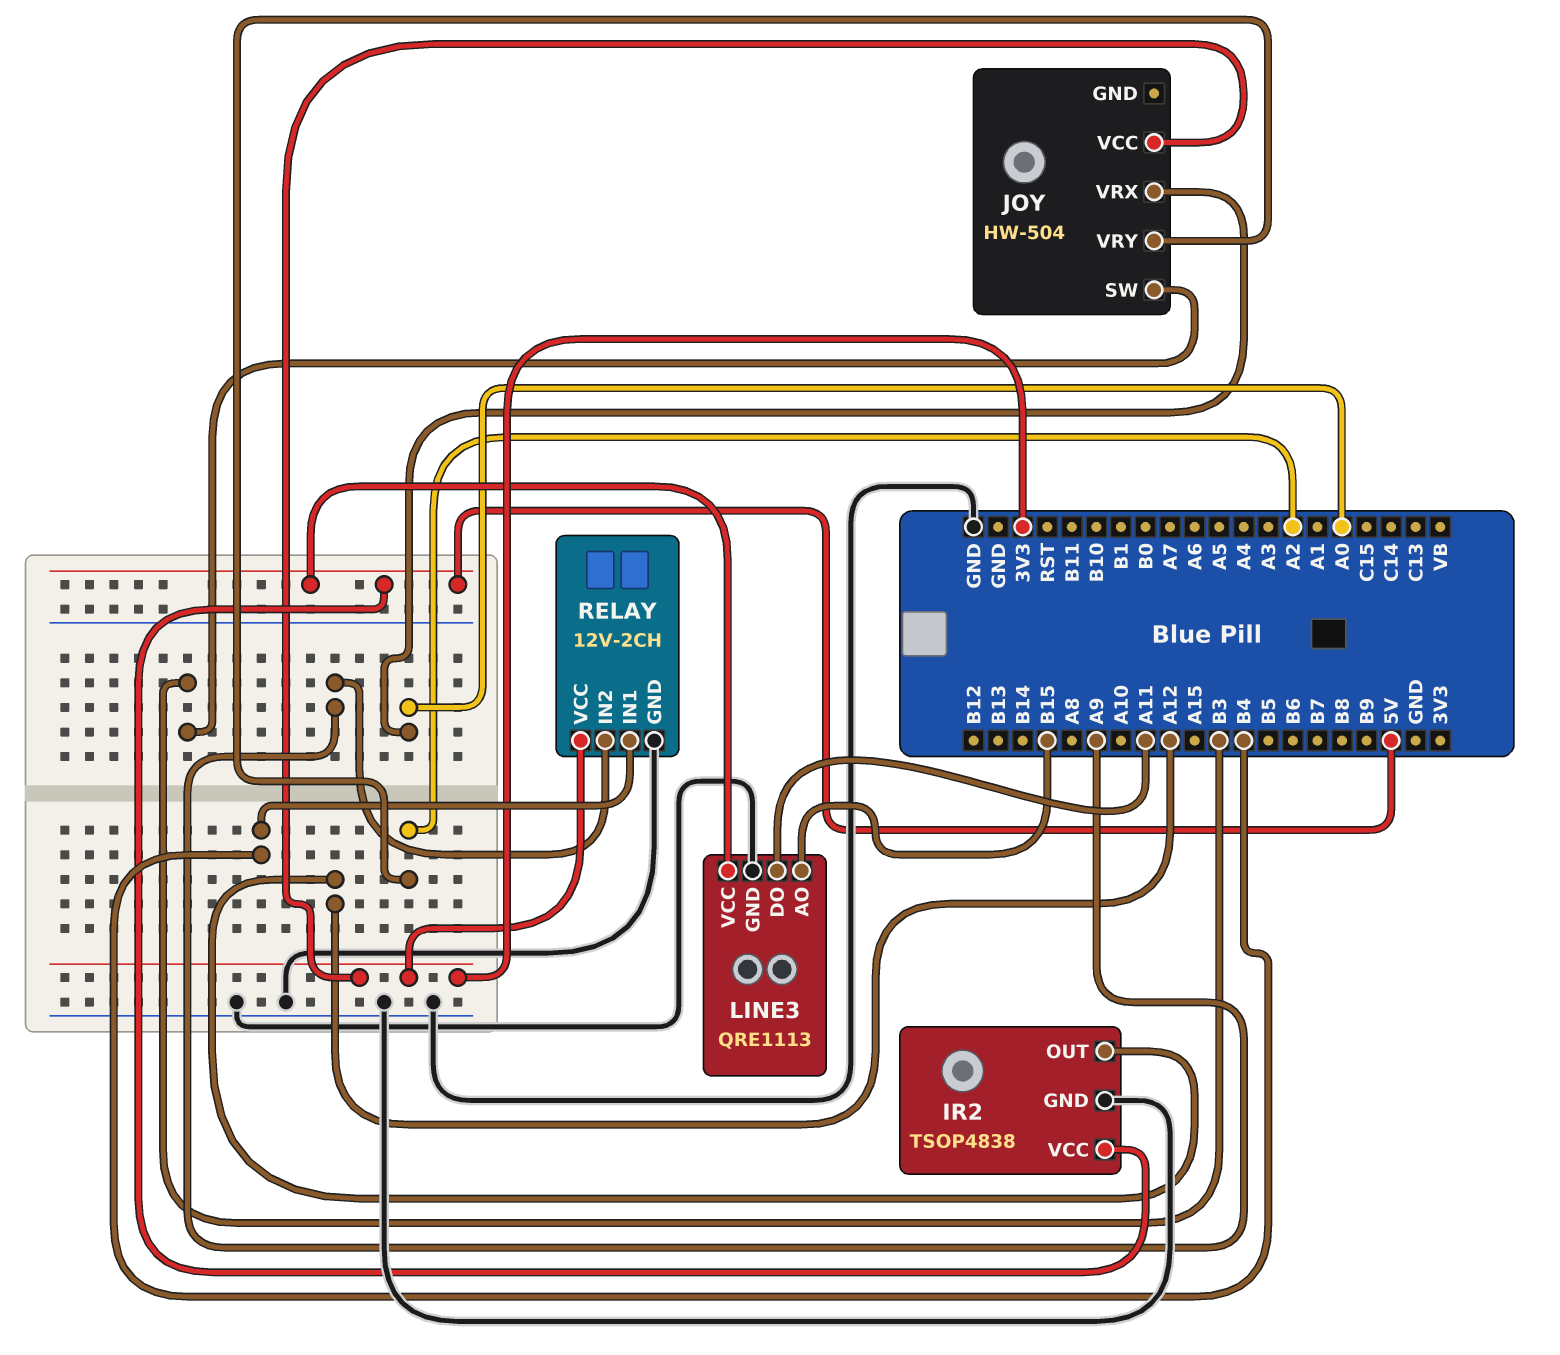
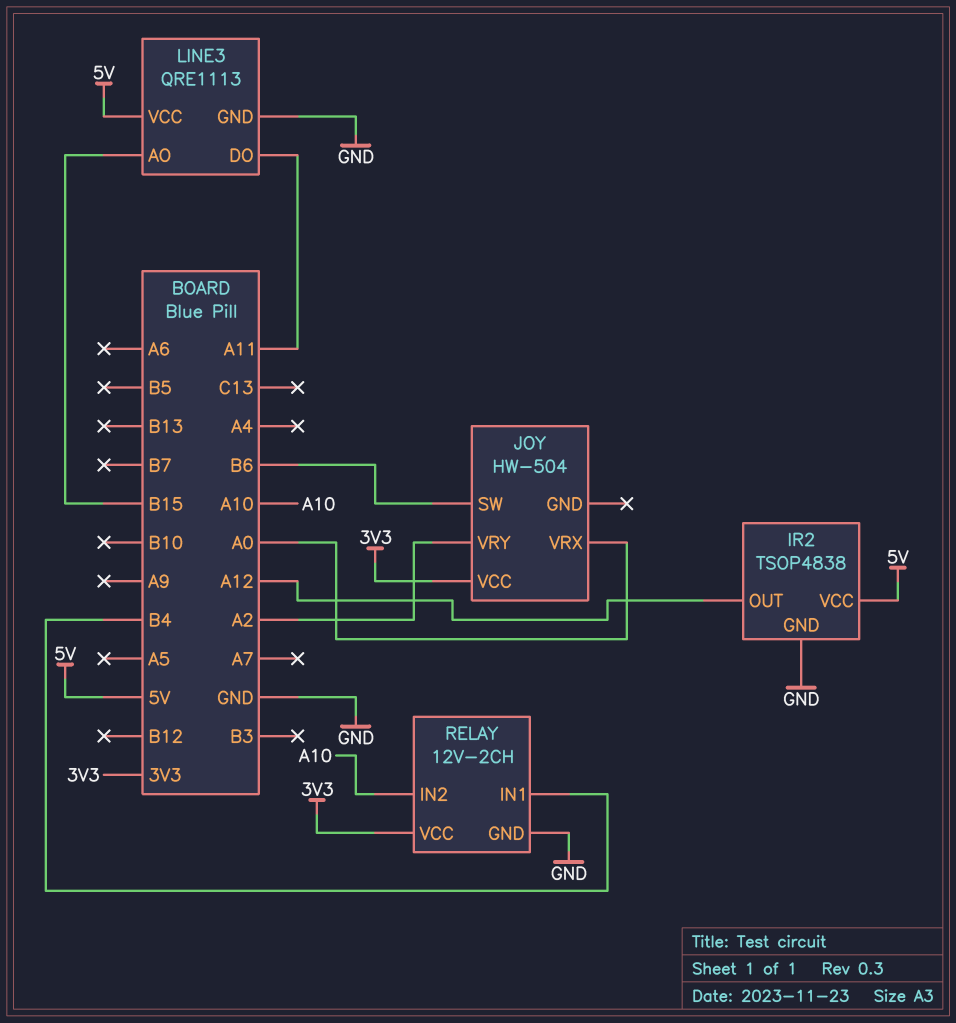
JOY pin SW: B3 -> B6
RELAY pin IN2: A9 -> A10

